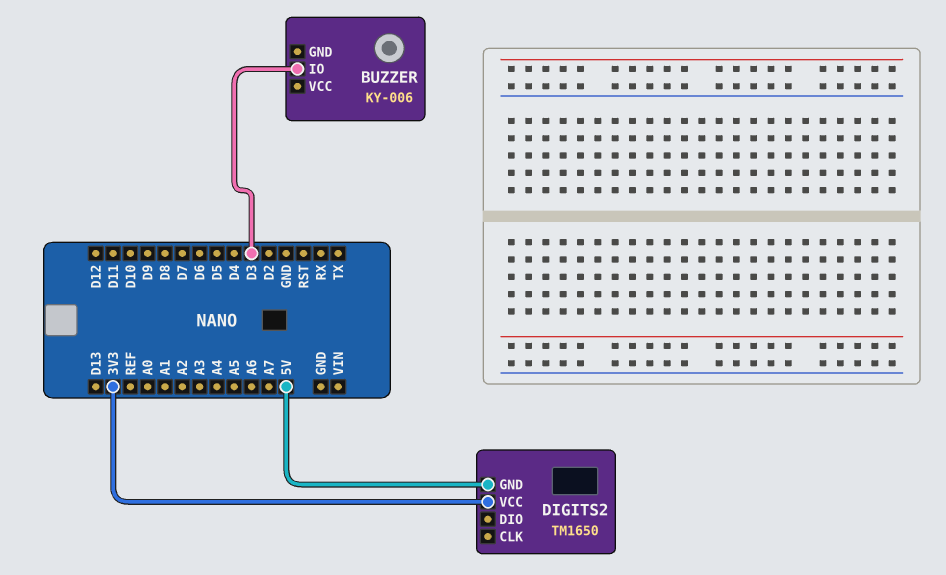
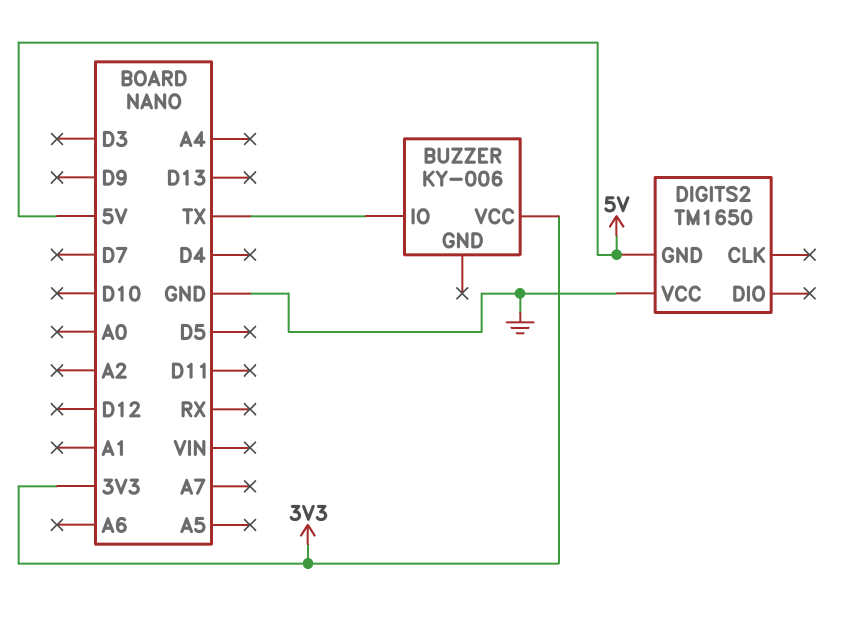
BUZZER pin IO: D3 -> TX
BUZZER pin VCC: none -> 3V3
DIGITS2 pin VCC: 3V3 -> GND

